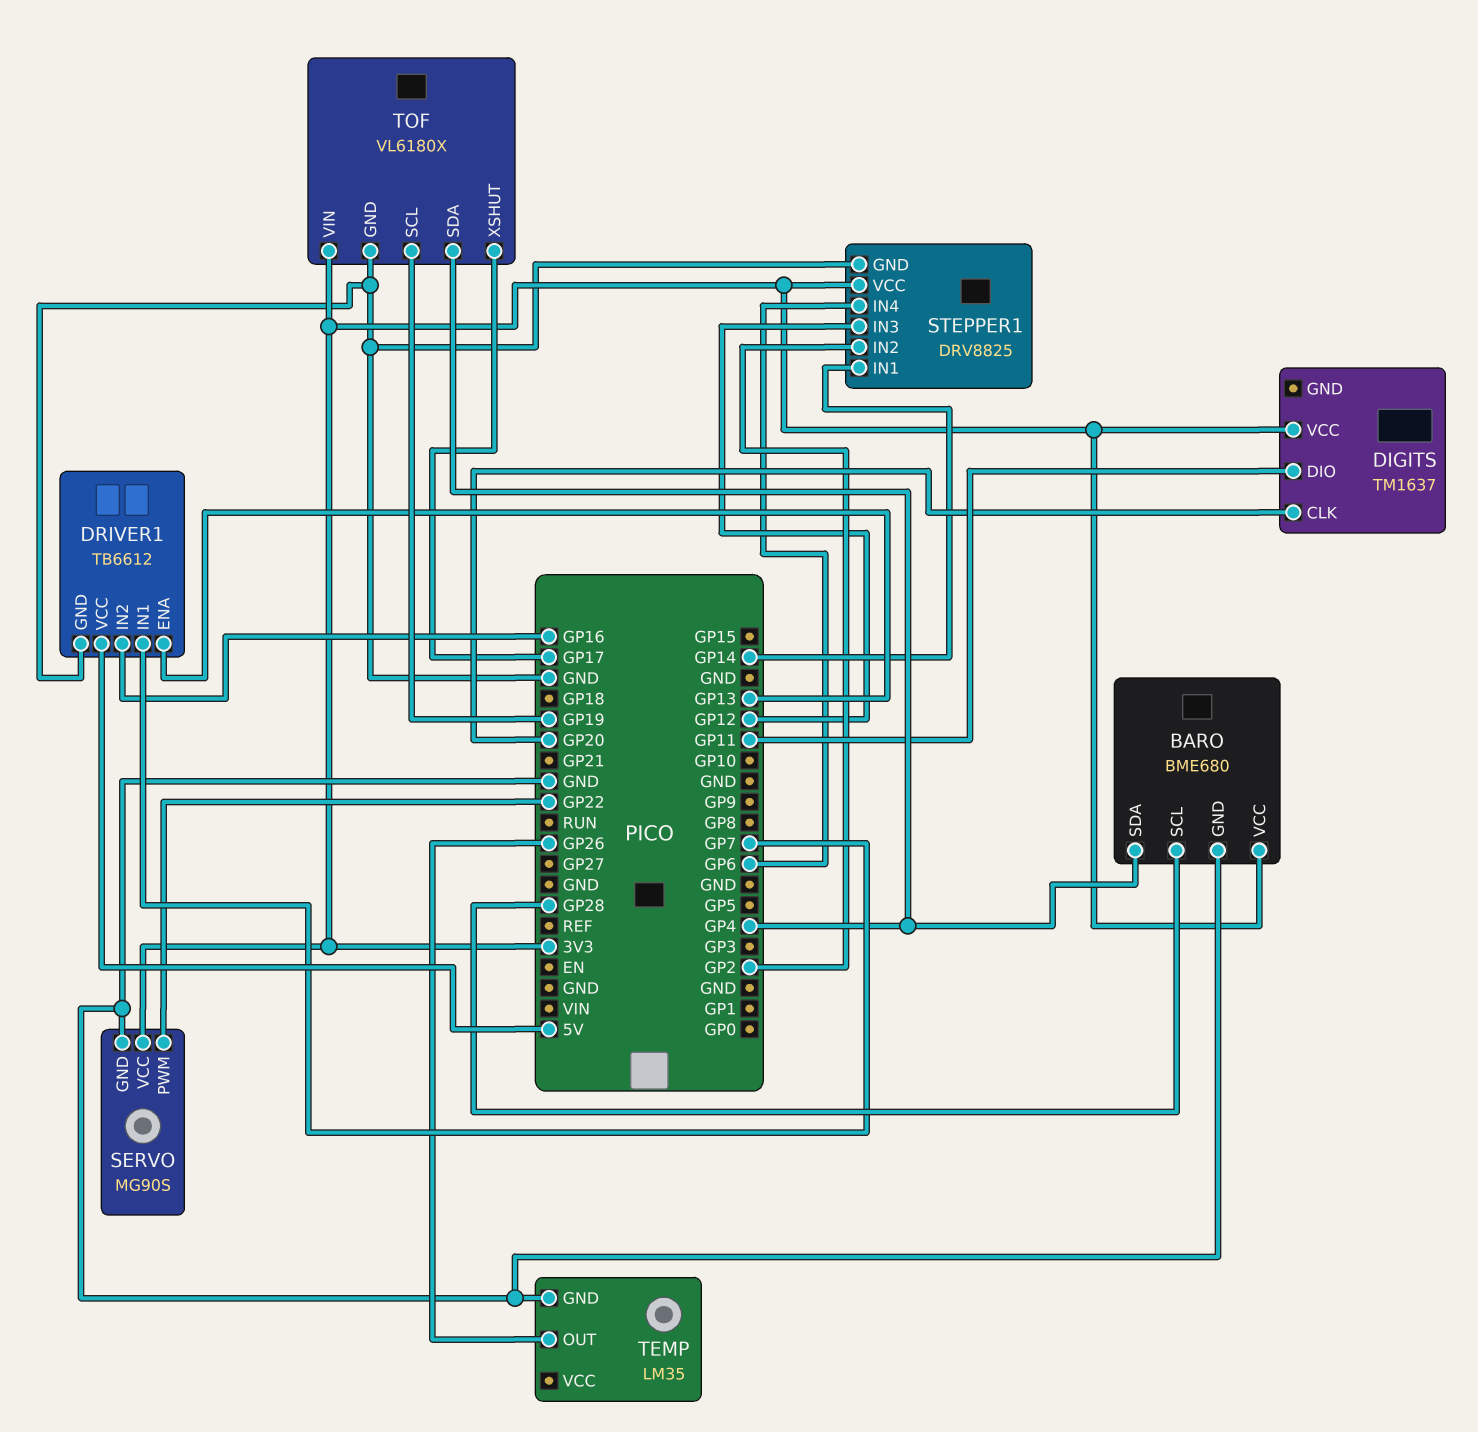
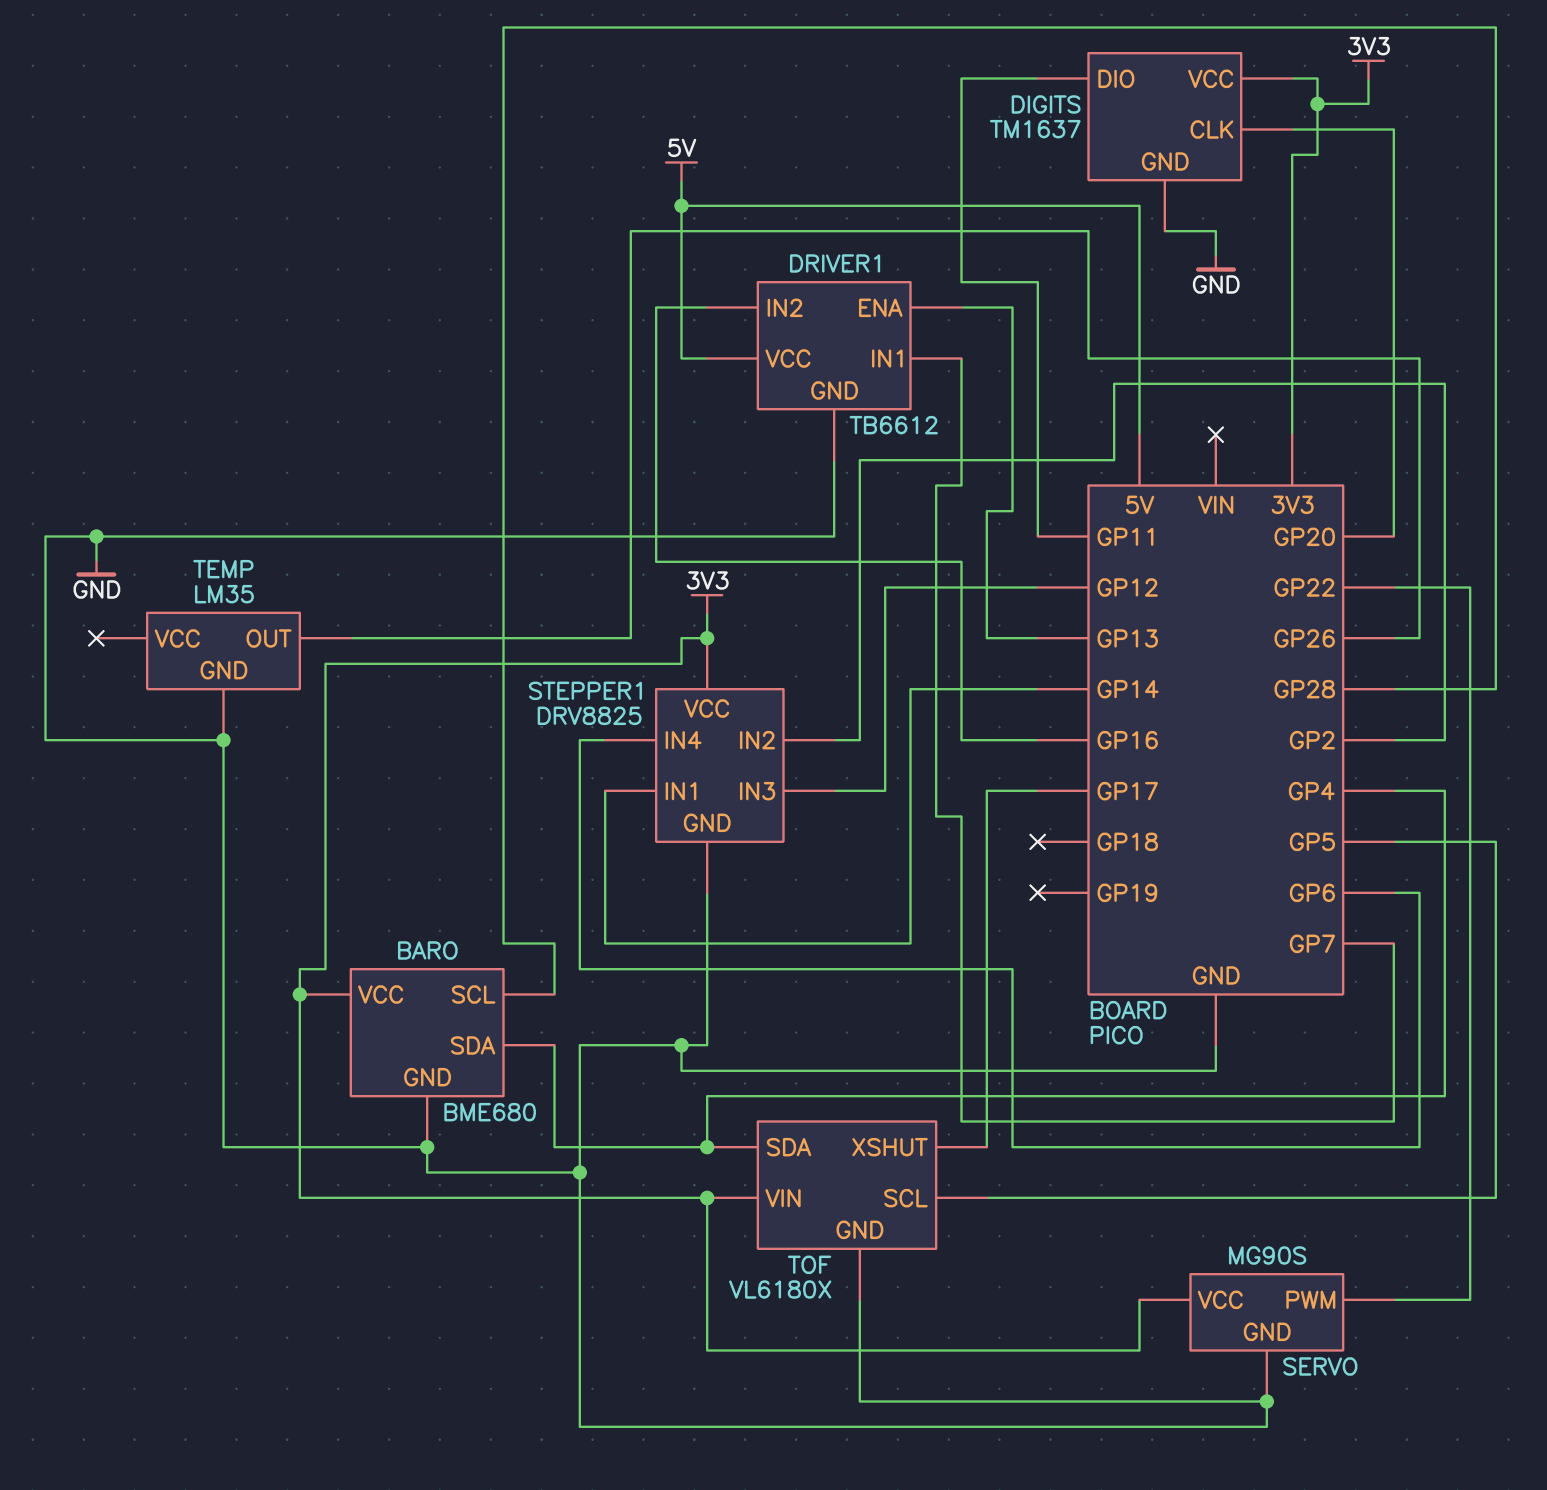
DIGITS pin GND: none -> GND
TOF pin SCL: GP19 -> GP5

